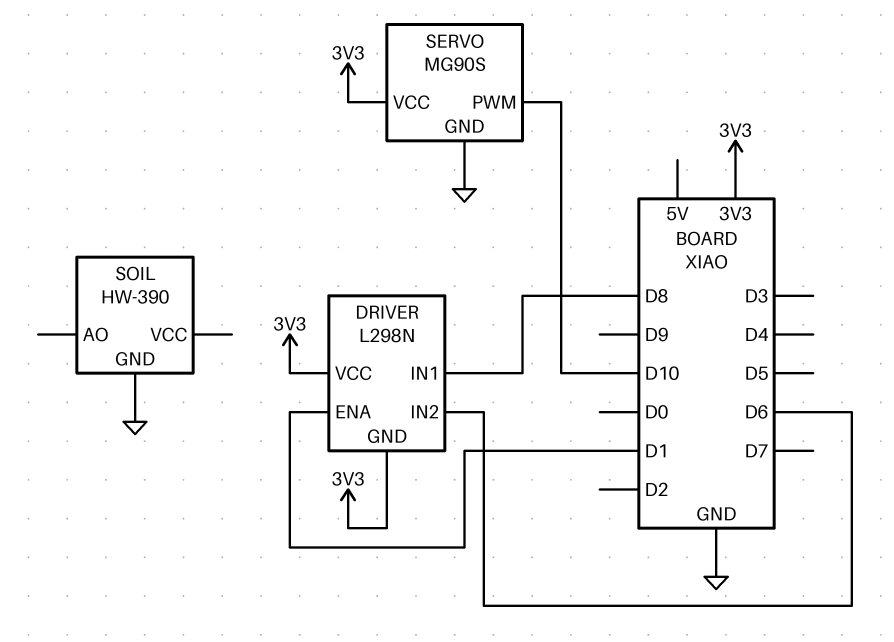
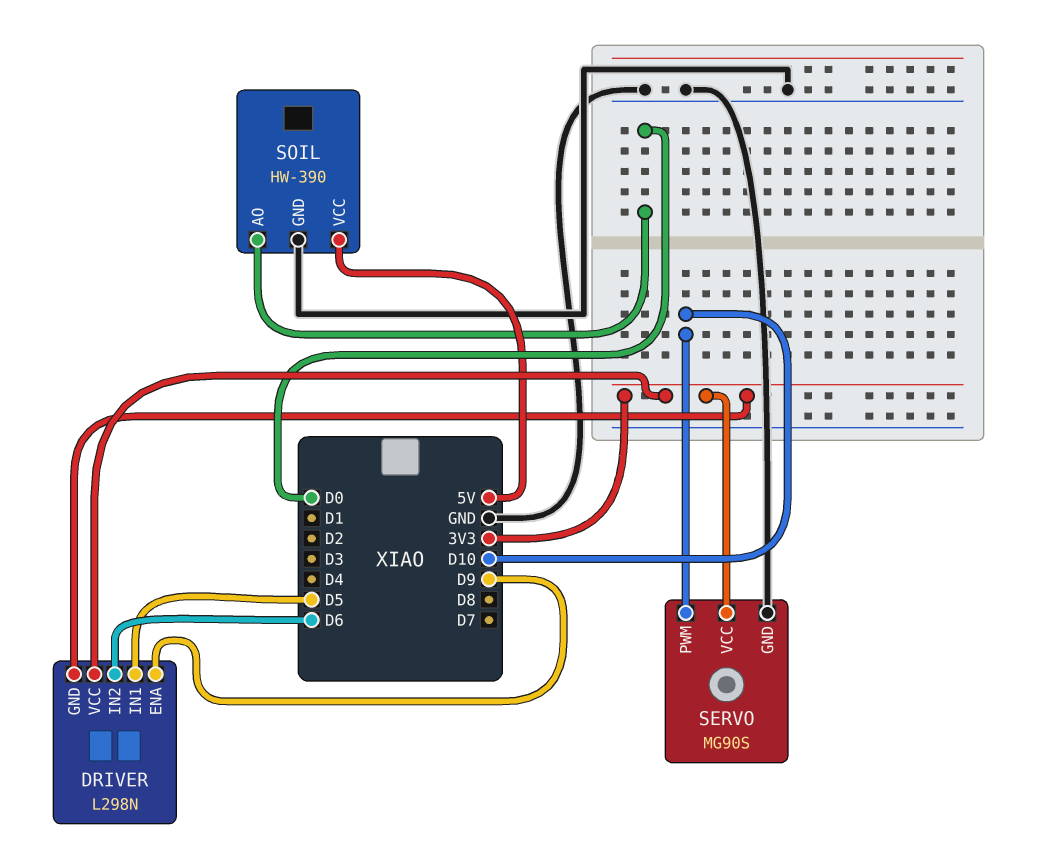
DRIVER pin ENA: D1 -> D9
DRIVER pin IN1: D8 -> D5
SOIL pin AO: none -> D0
SOIL pin VCC: none -> 5V

